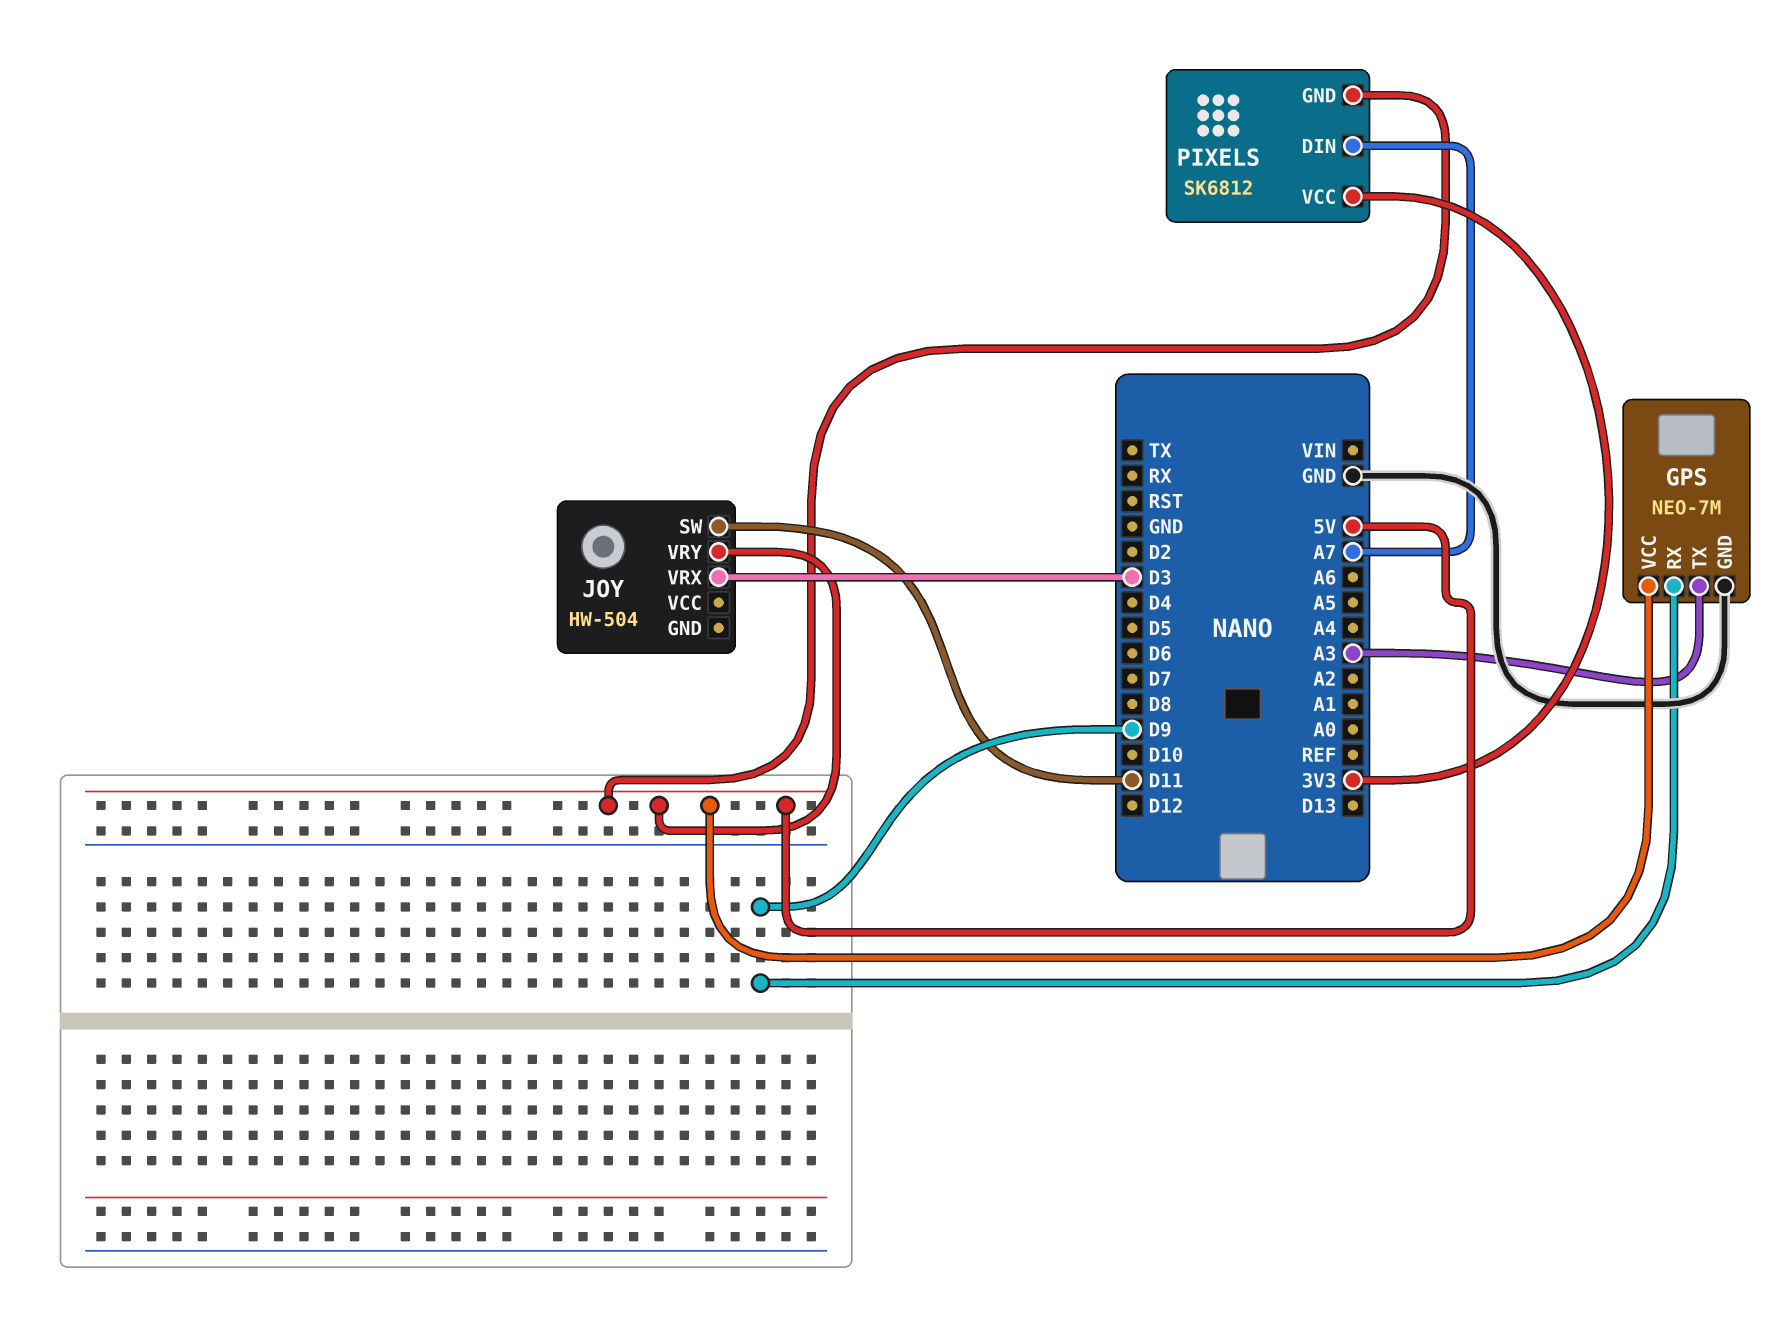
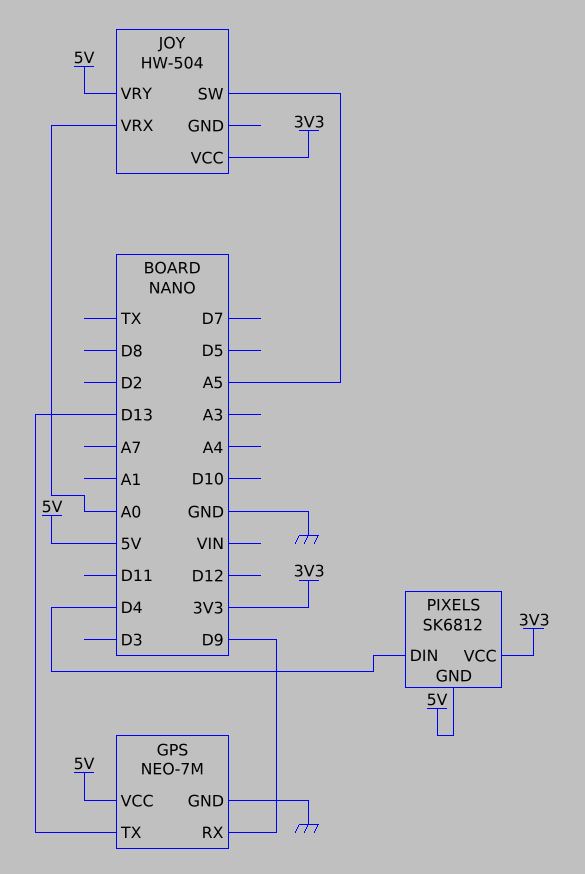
GPS pin TX: A3 -> D13
JOY pin SW: D11 -> A5
JOY pin VCC: none -> 3V3
JOY pin VRX: D3 -> A0
PIXELS pin DIN: A7 -> D4

